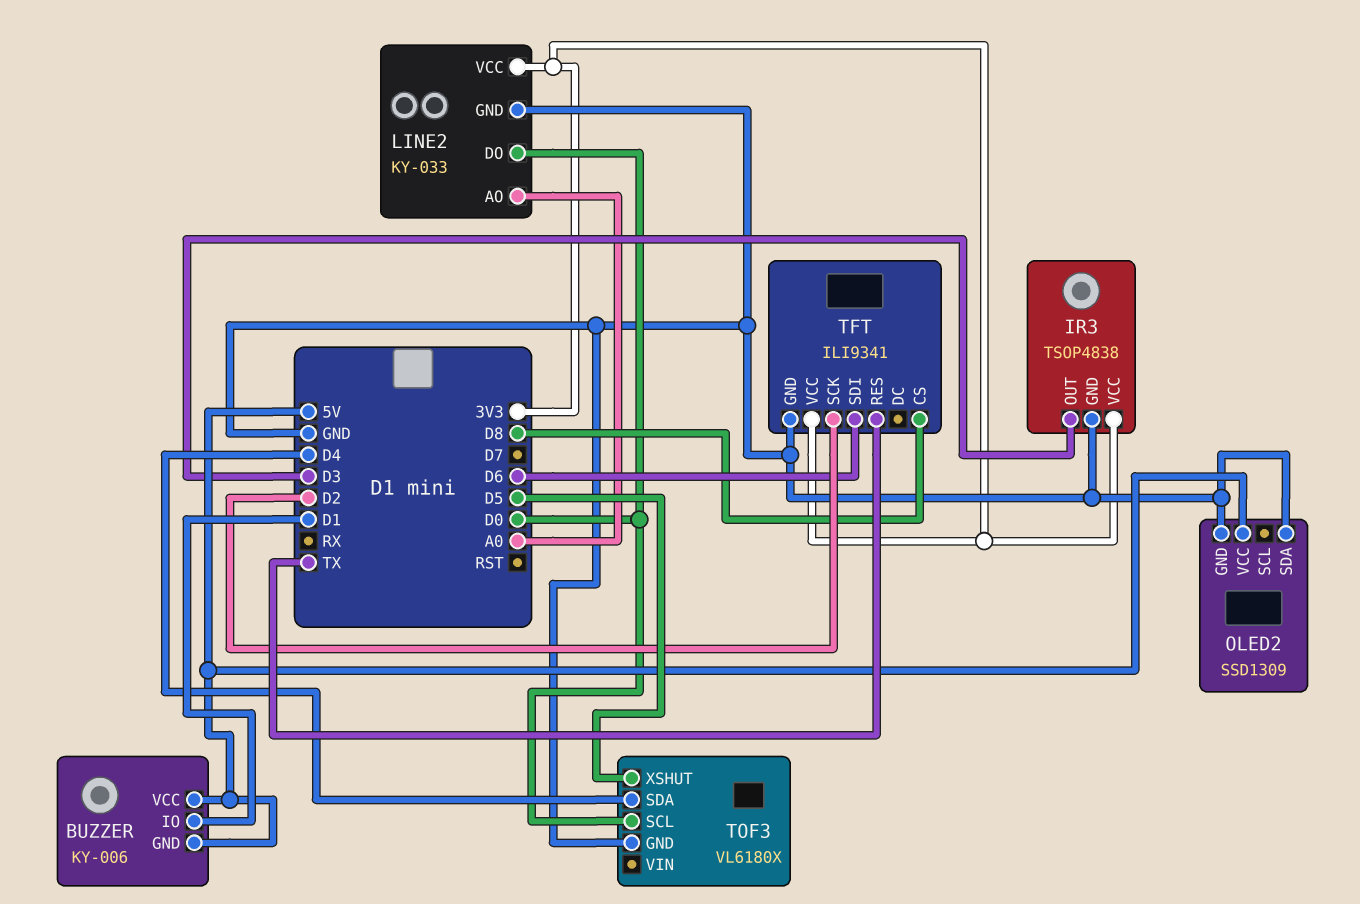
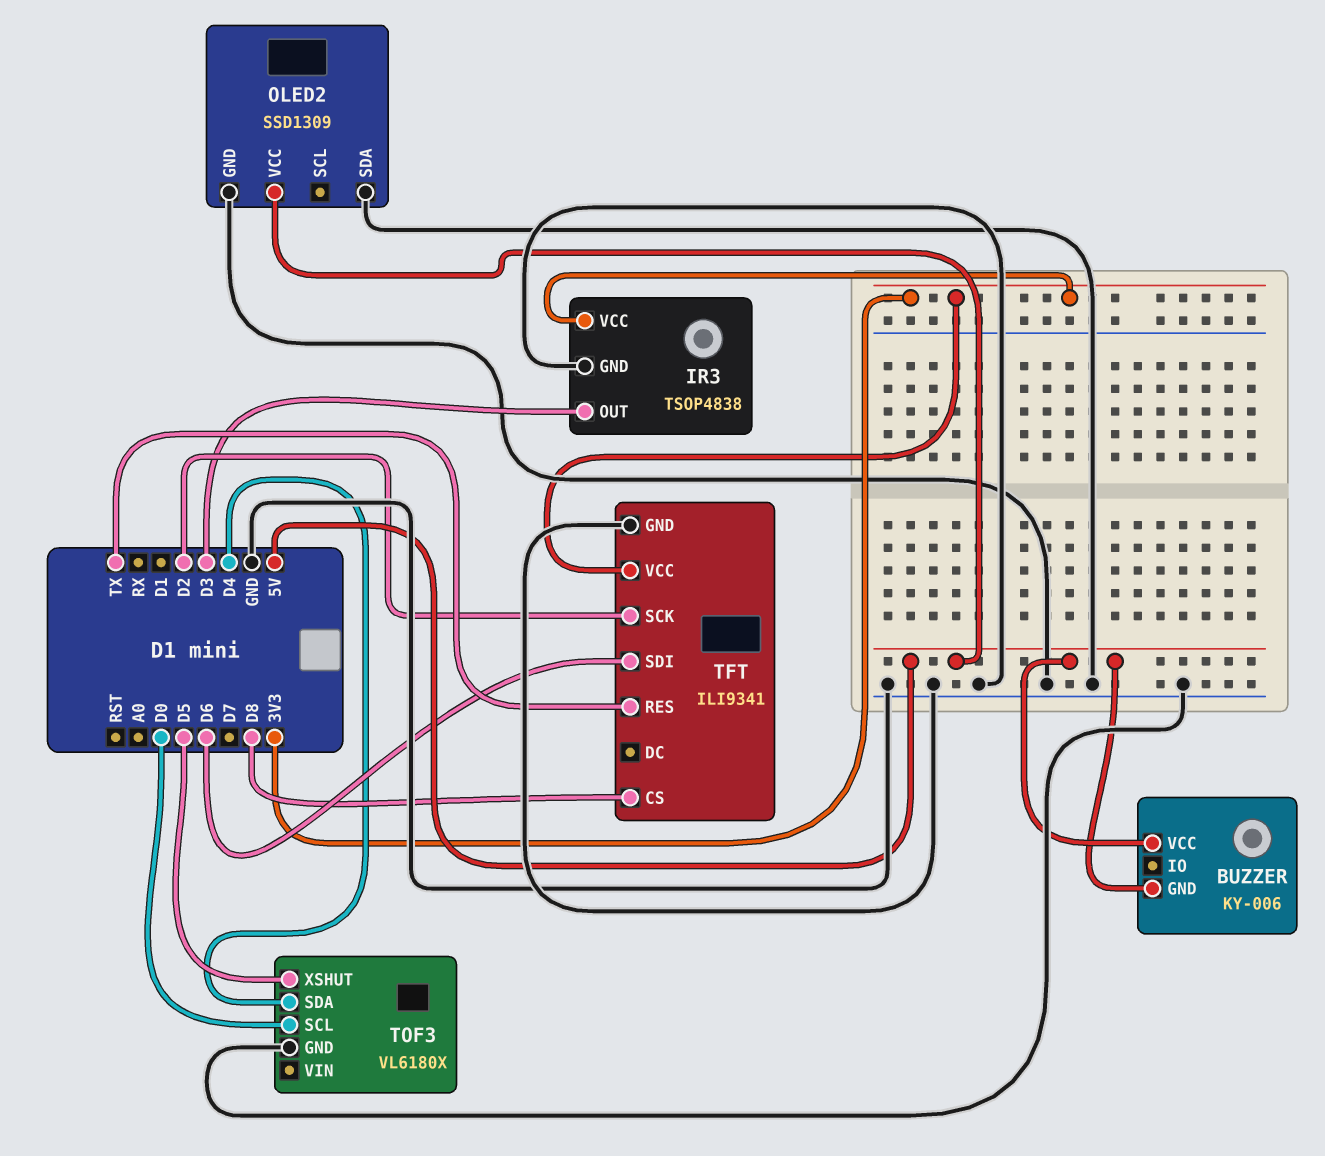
BUZZER pin IO: D1 -> none
LINE2: KY-033 -> none
LINE2 pin AO: A0 -> none
LINE2 pin DO: D0 -> none
LINE2 pin GND: GND -> none
LINE2 pin VCC: 3V3 -> none

